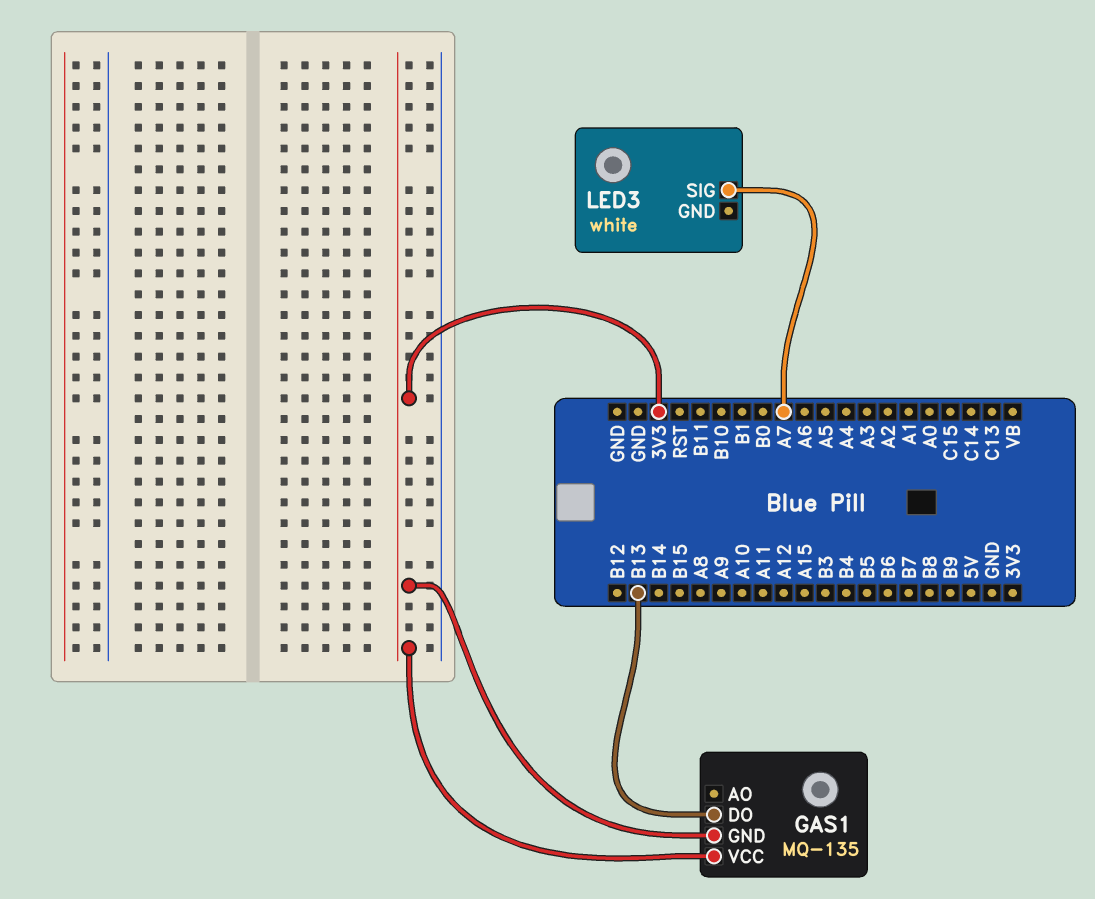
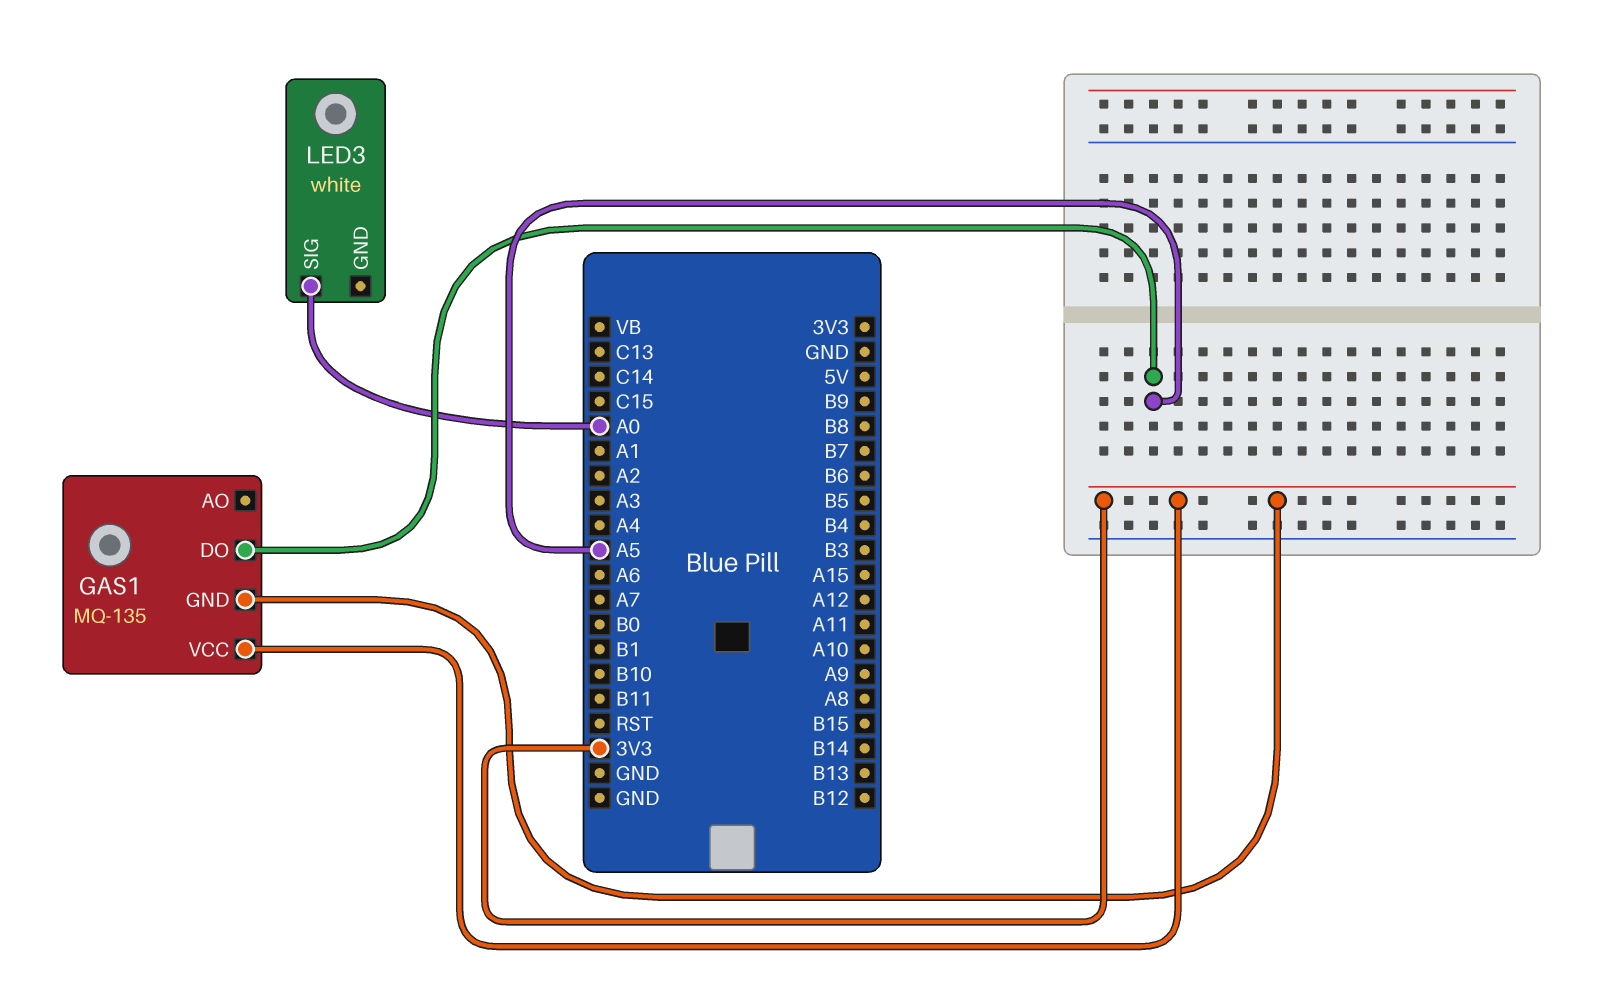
GAS1 pin DO: B13 -> A5
LED3 pin SIG: A7 -> A0

